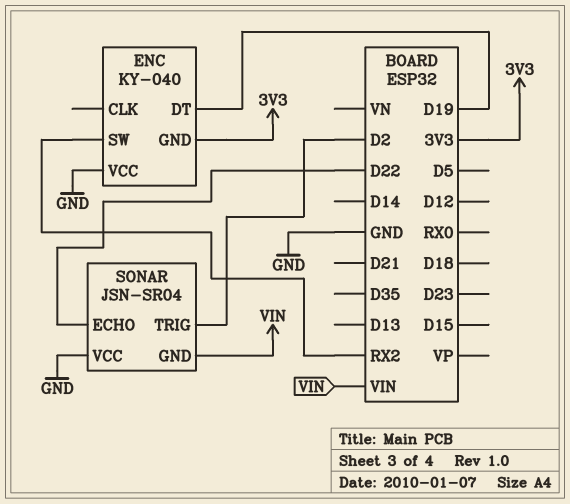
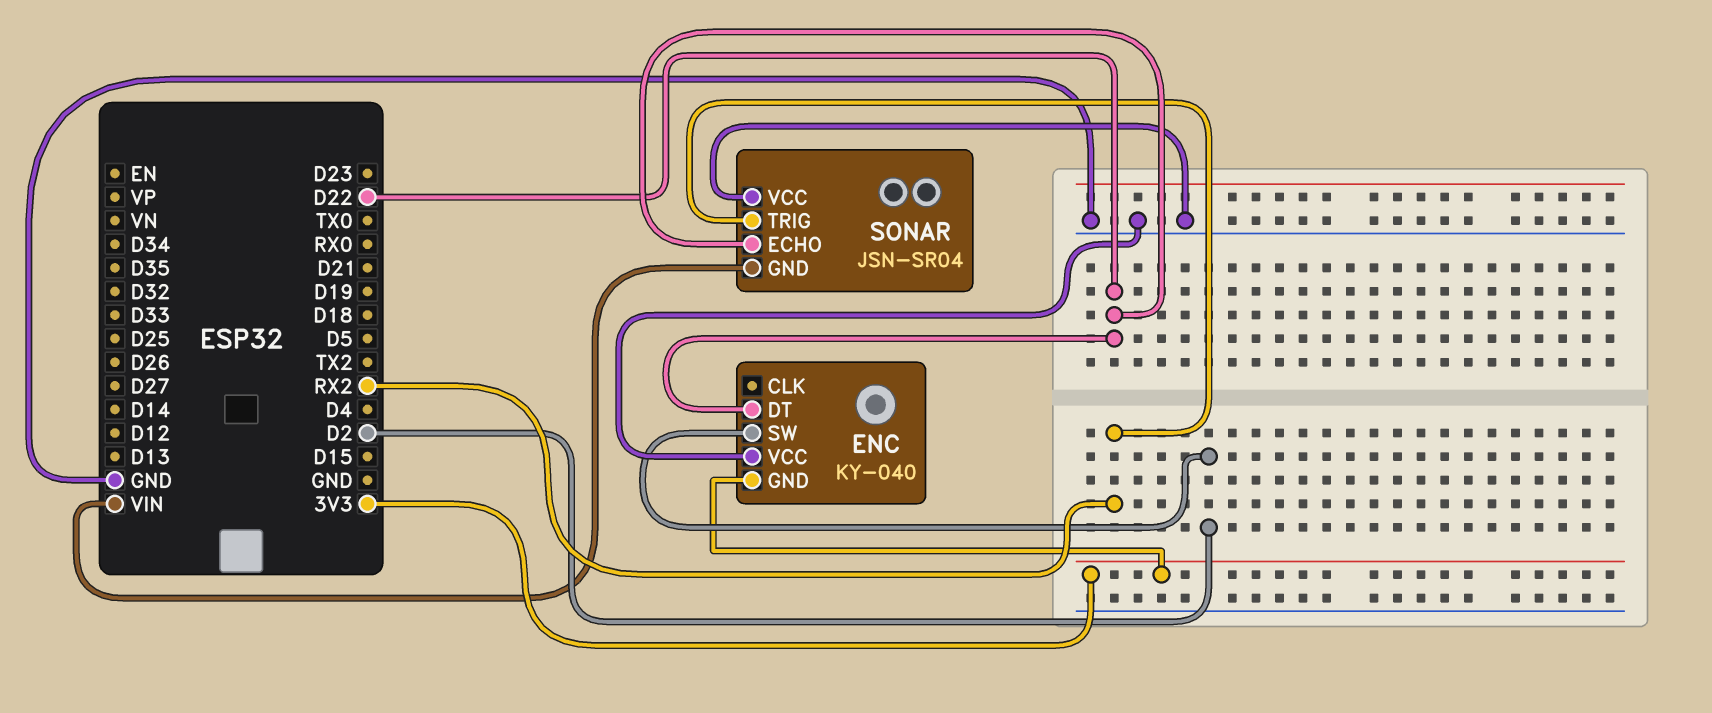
ENC pin DT: D19 -> D22
ENC pin SW: RX2 -> D2
SONAR pin TRIG: D2 -> RX2

